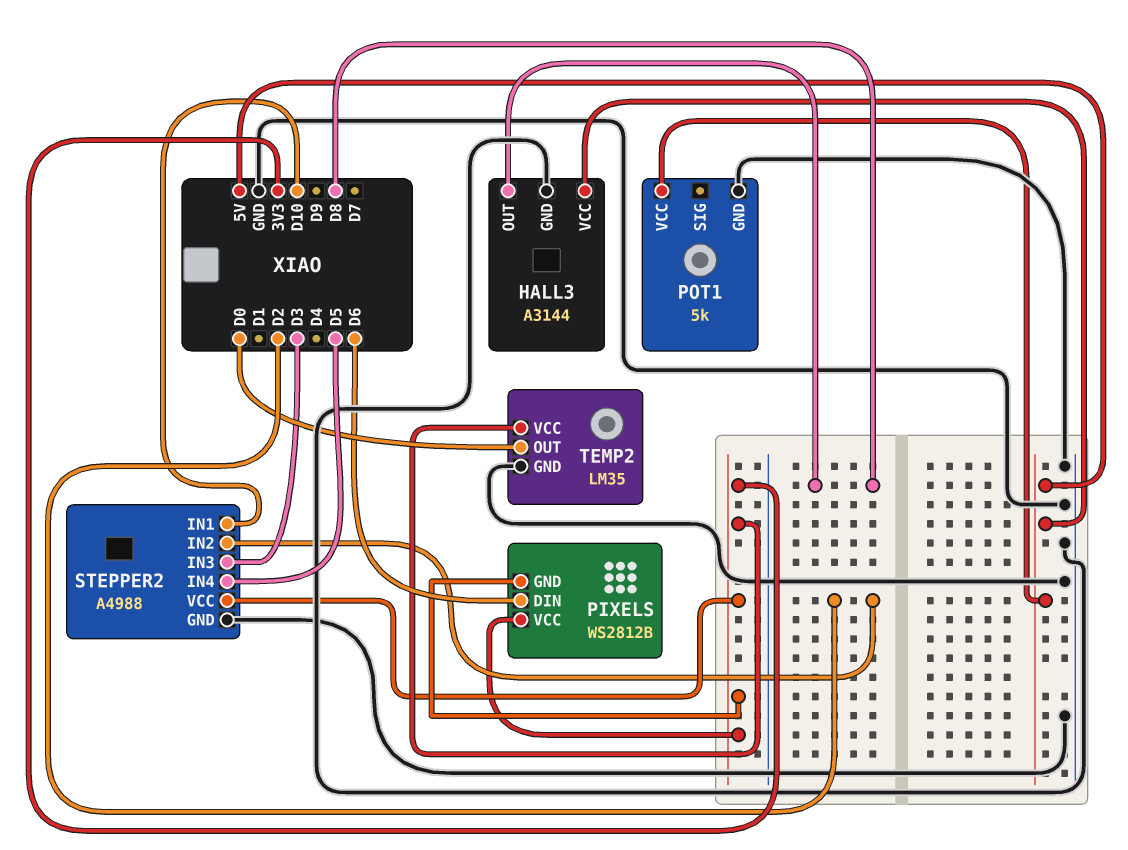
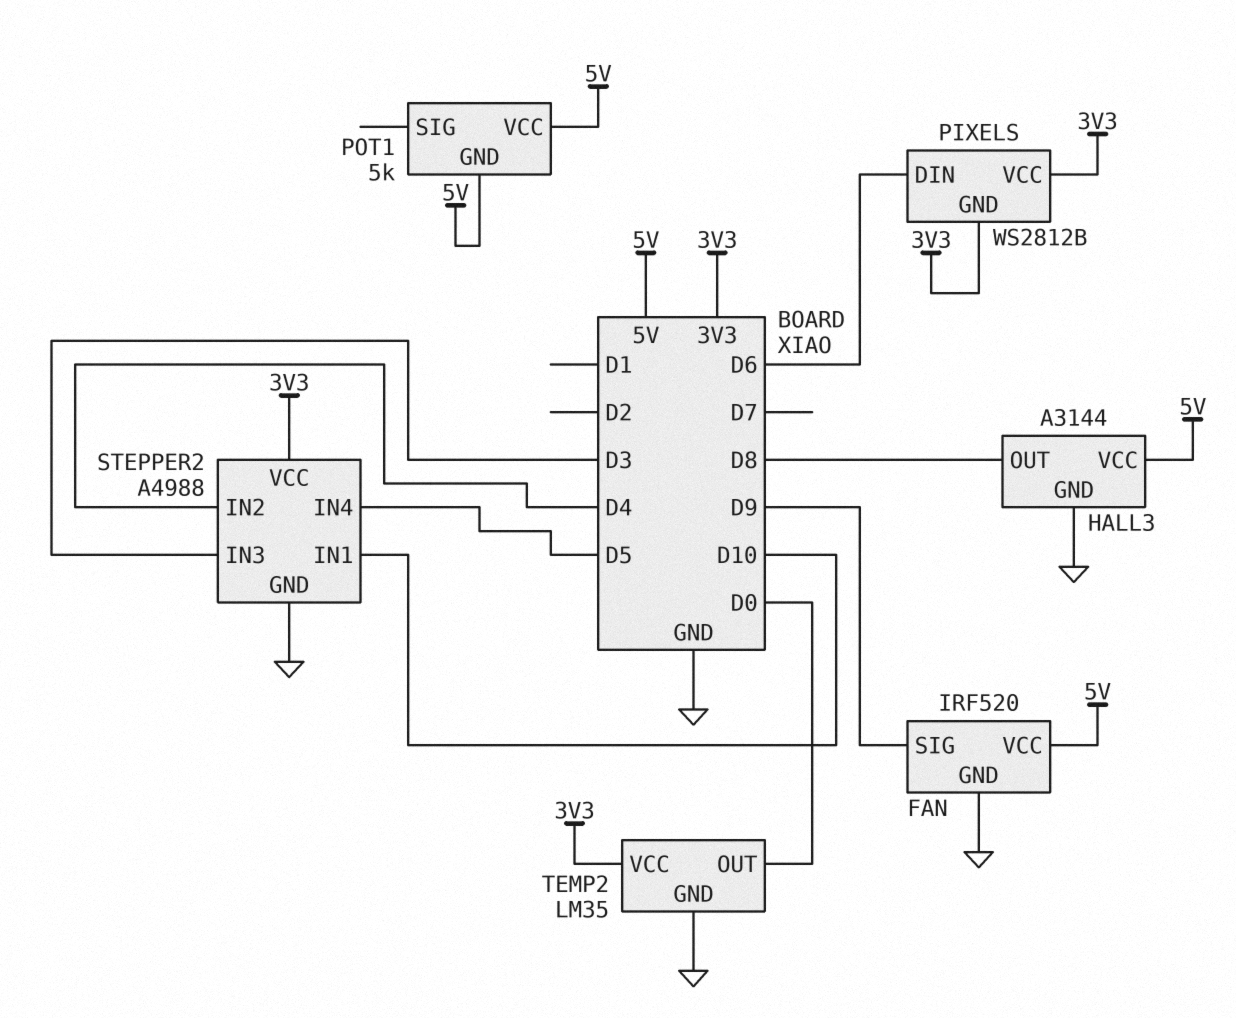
FAN: none -> IRF520
FAN pin GND: none -> GND
FAN pin SIG: none -> D9
FAN pin VCC: none -> 5V
POT1 pin GND: GND -> 5V
STEPPER2 pin IN2: D2 -> D4

